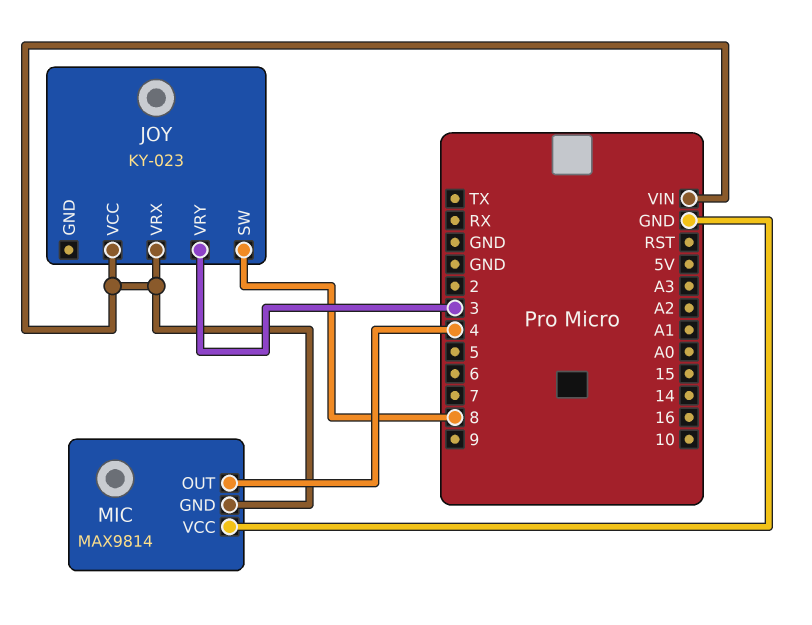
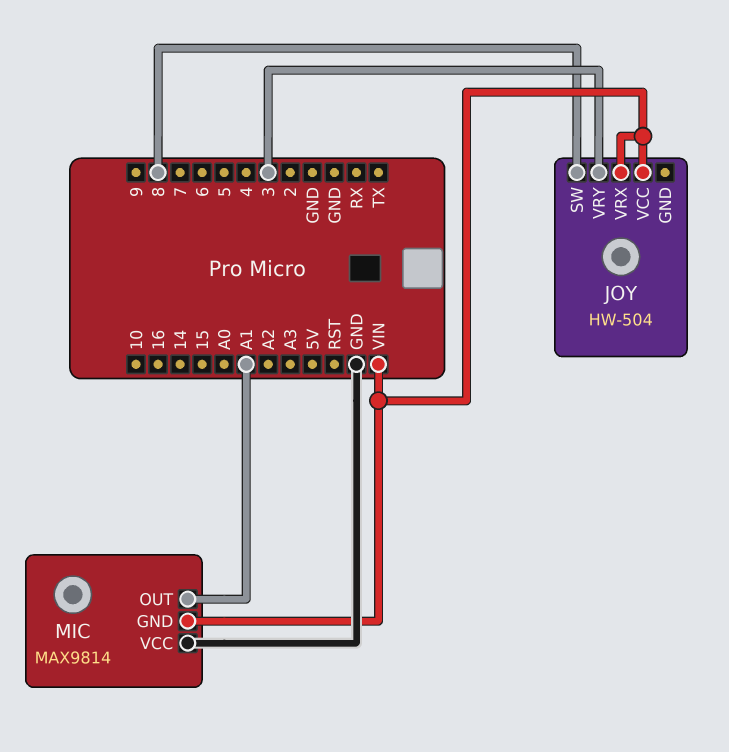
JOY: KY-023 -> HW-504
MIC pin OUT: 4 -> A1

